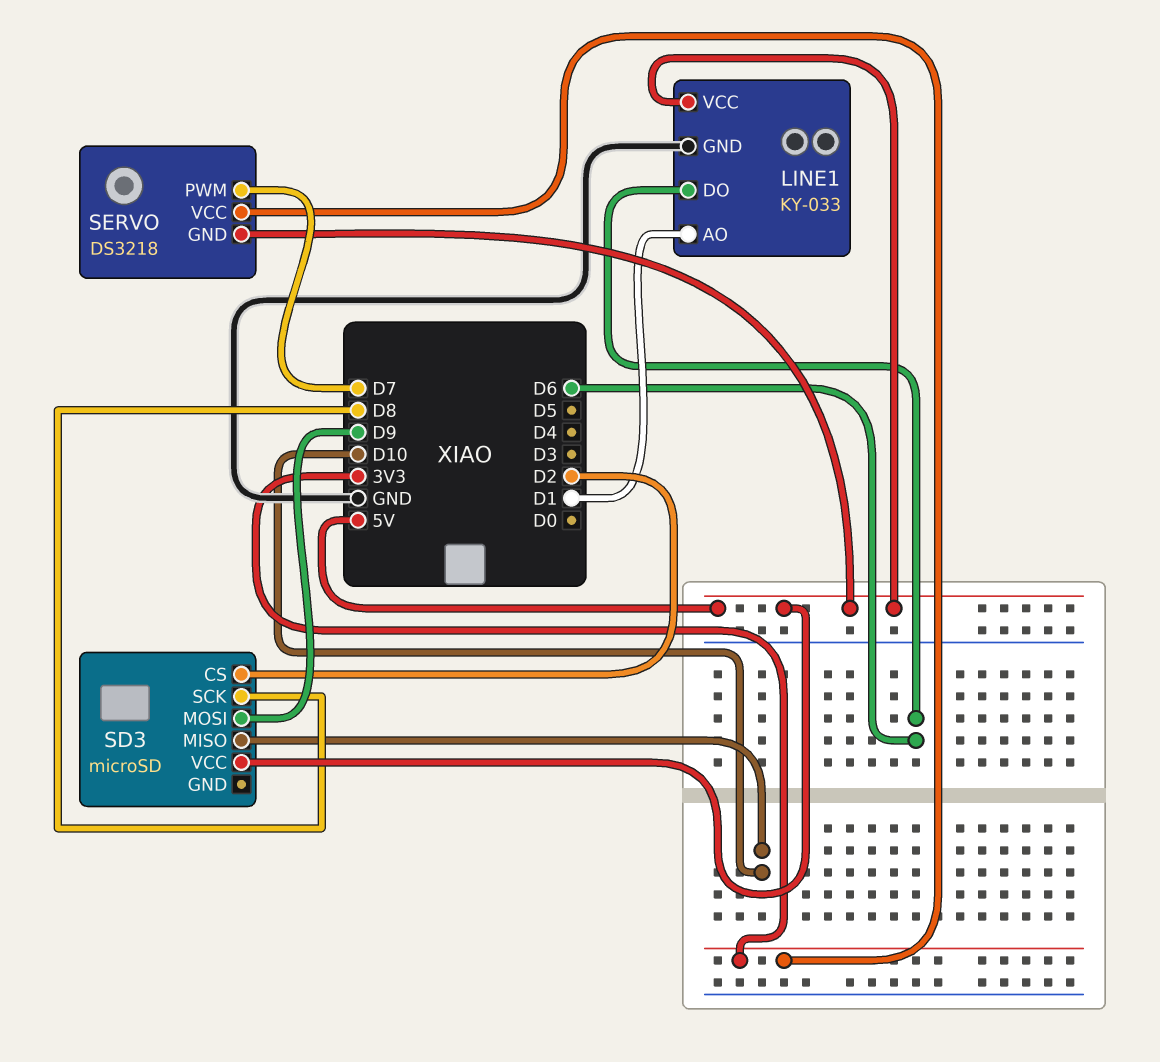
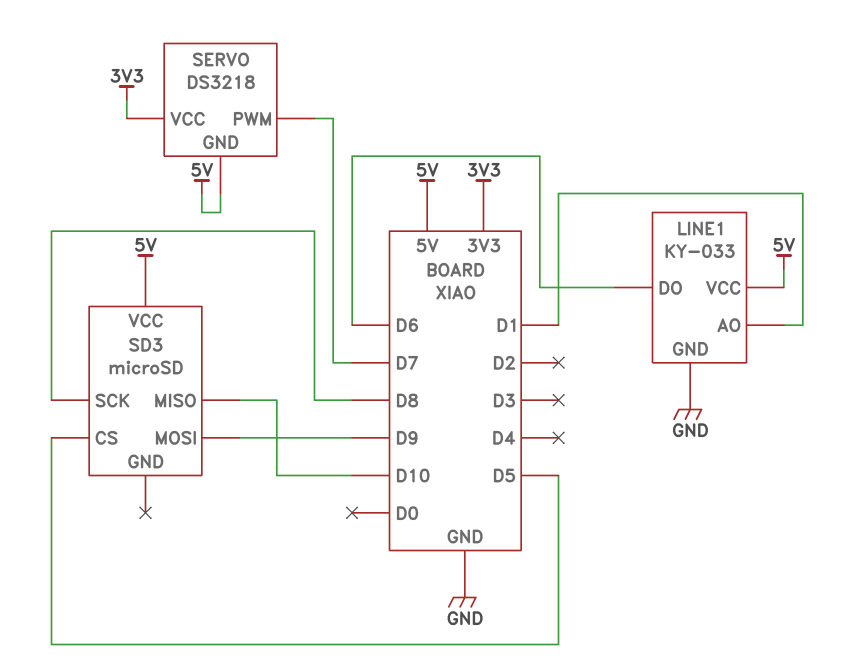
SD3 pin CS: D2 -> D5

